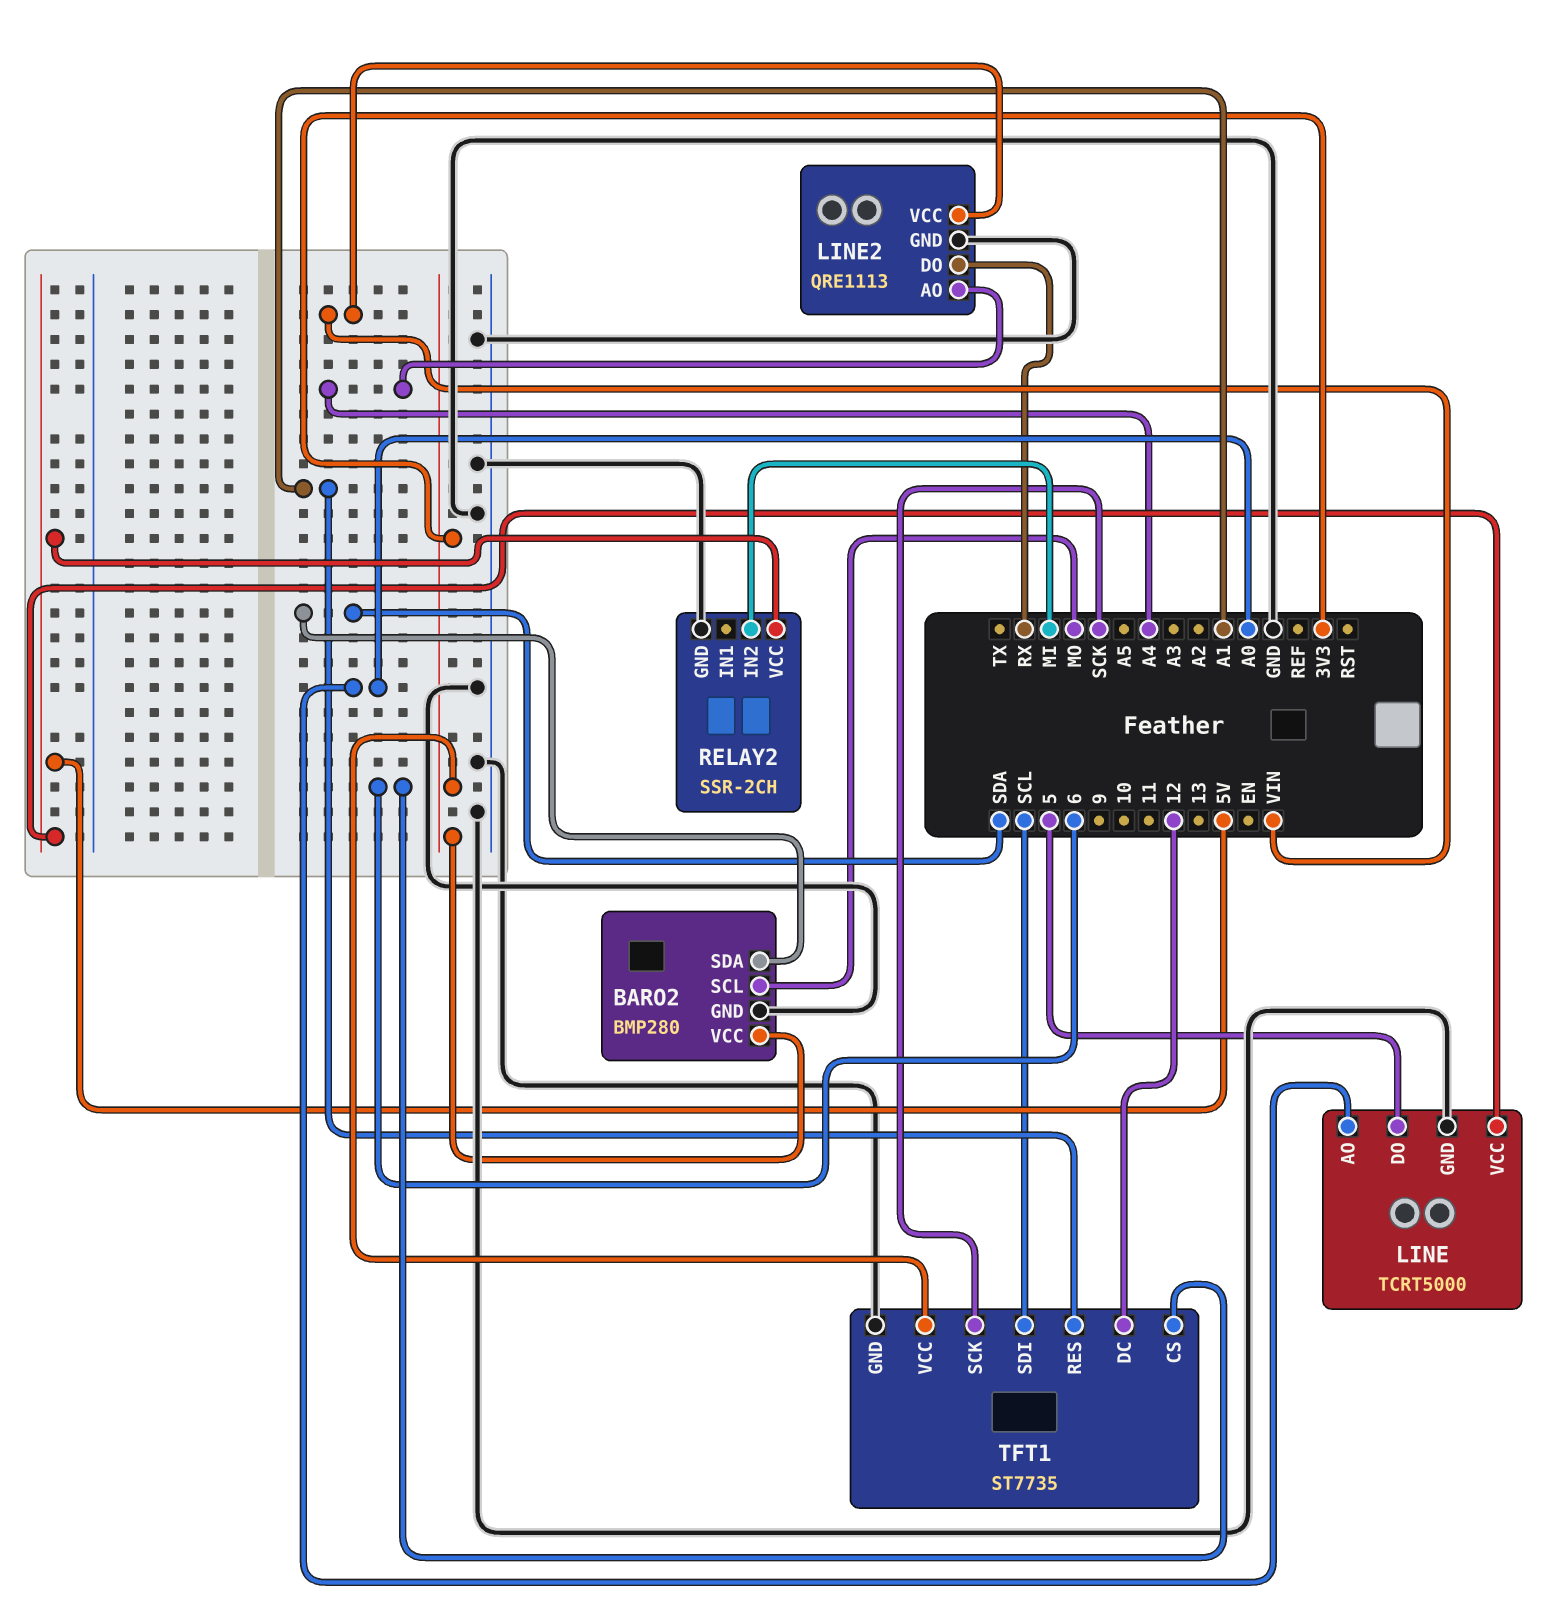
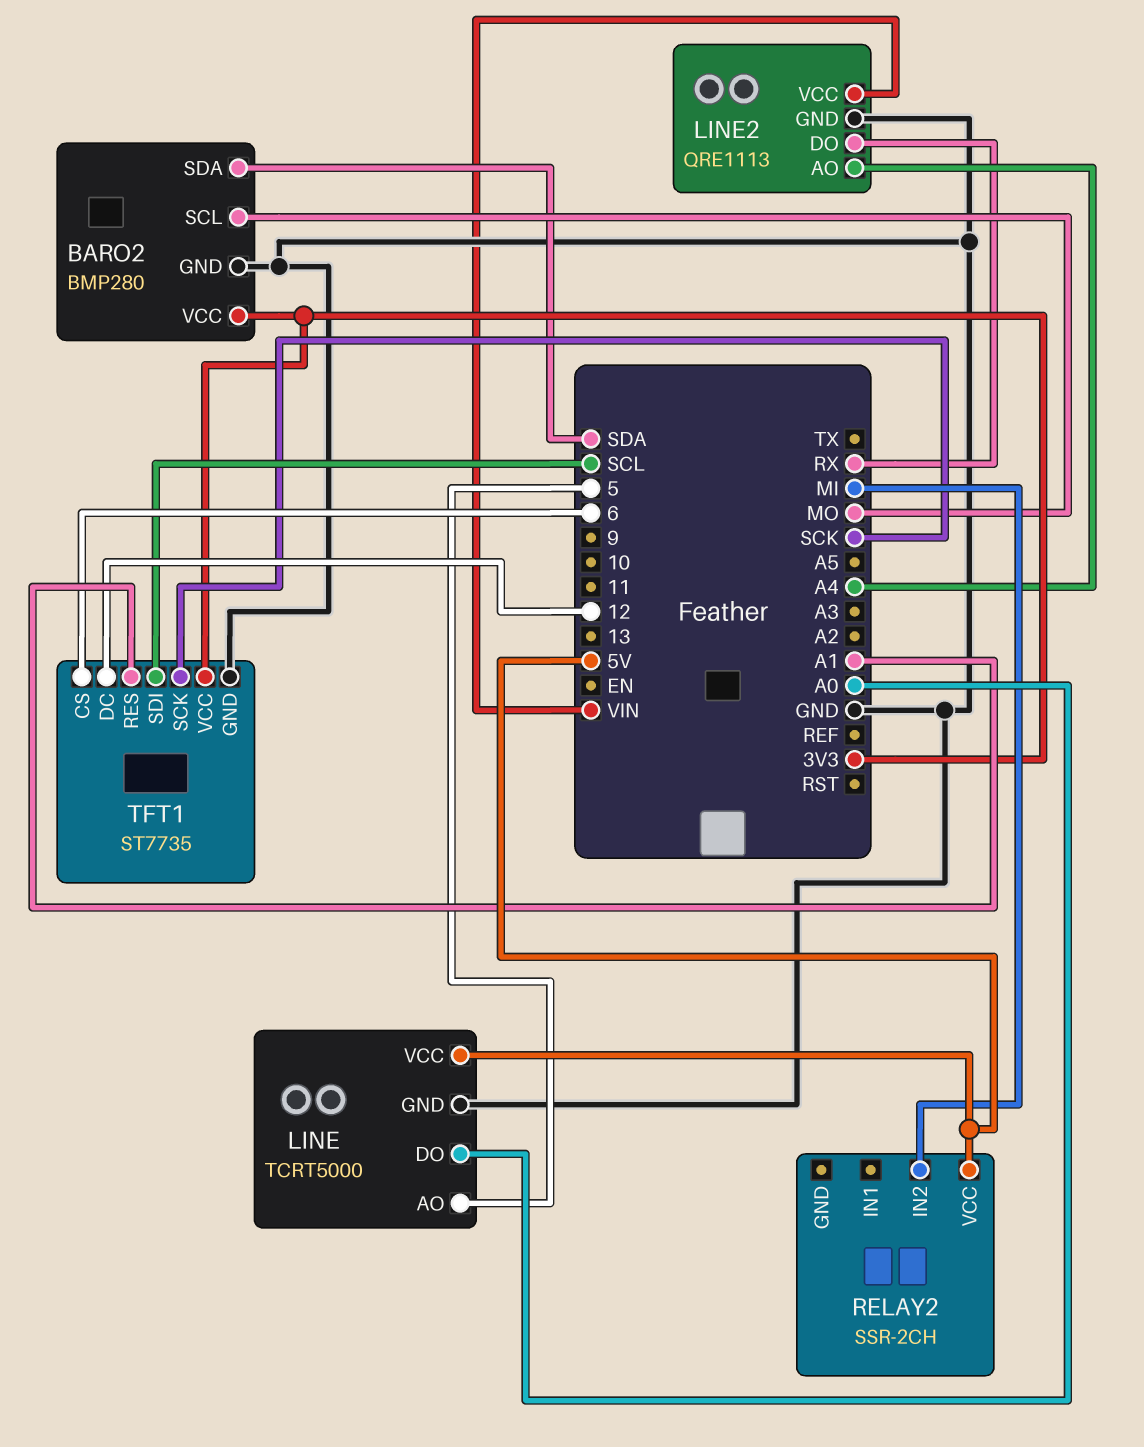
LINE pin AO: A0 -> 5
LINE pin DO: 5 -> A0
RELAY2 pin GND: GND -> none

